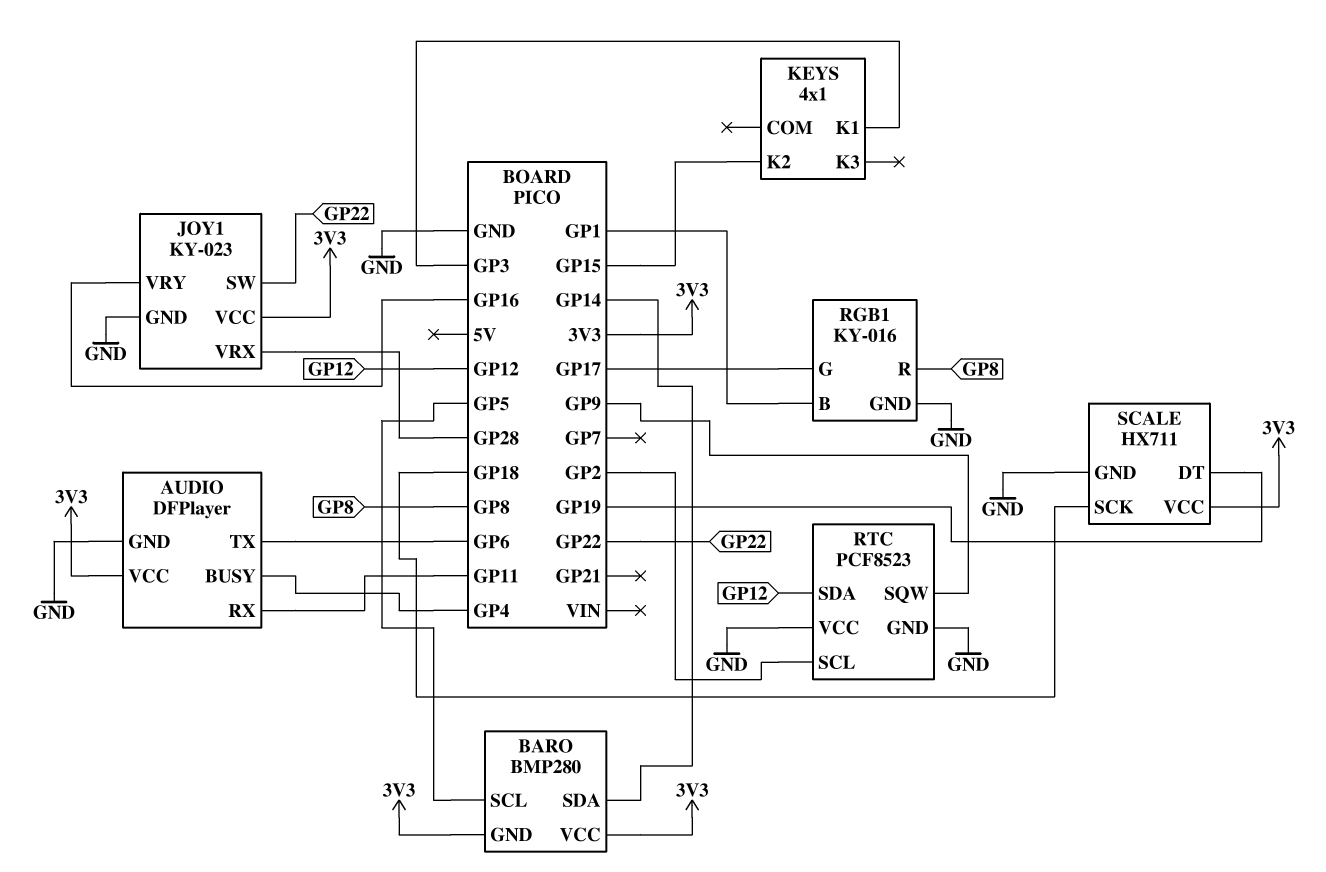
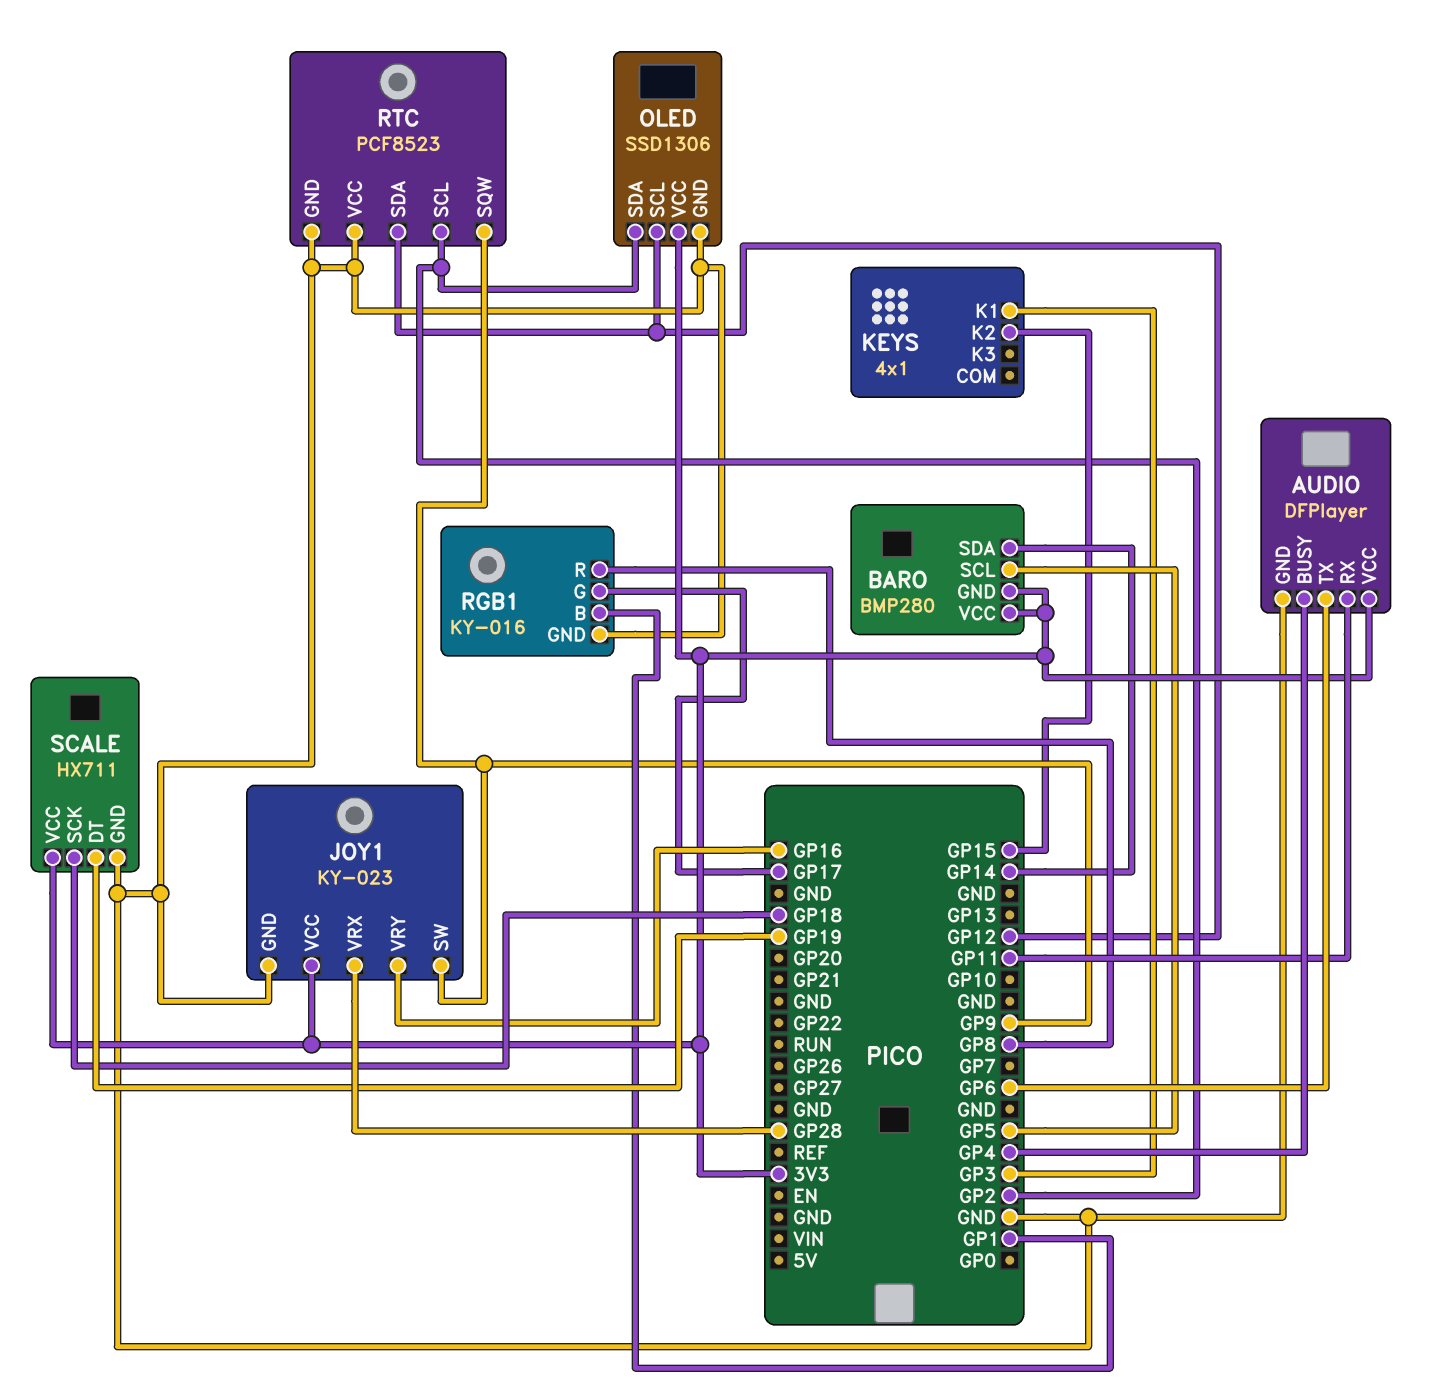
JOY1 pin SW: GP22 -> GP9
OLED: none -> SSD1306
OLED pin GND: none -> GND
OLED pin SCL: none -> GP12
OLED pin SDA: none -> GP2
OLED pin VCC: none -> 3V3

